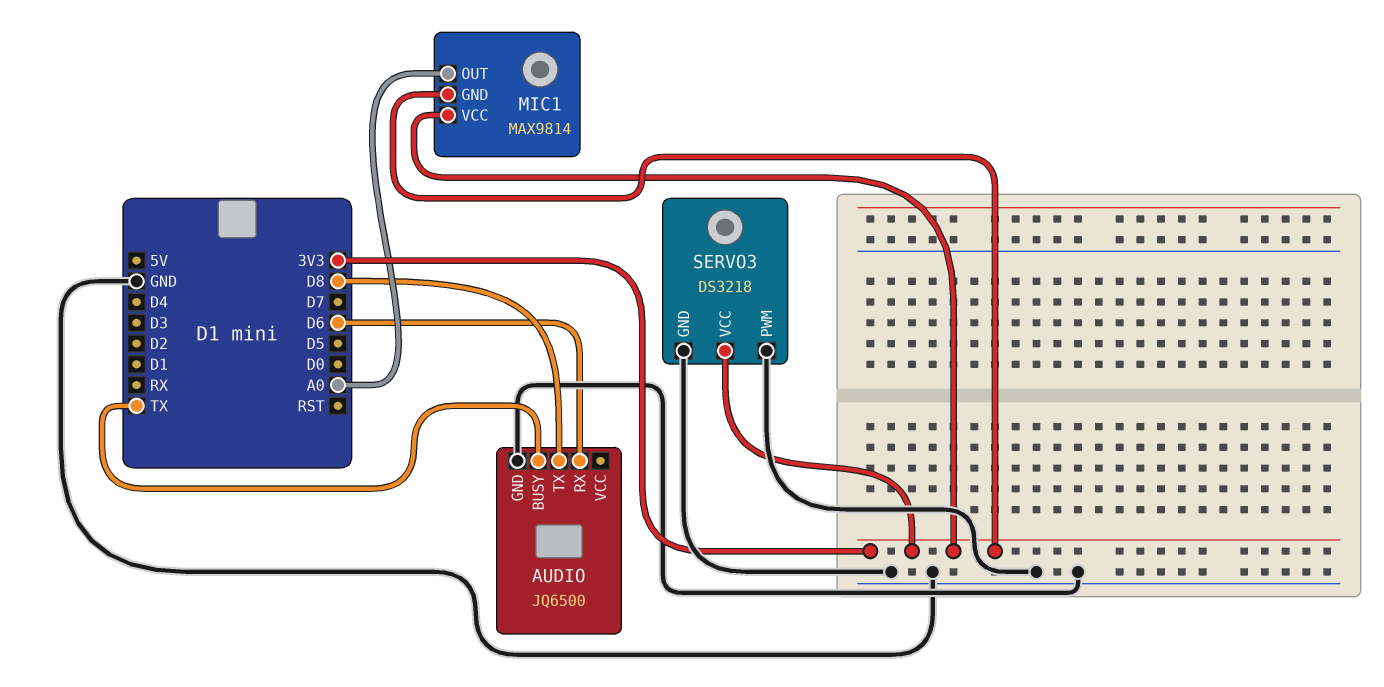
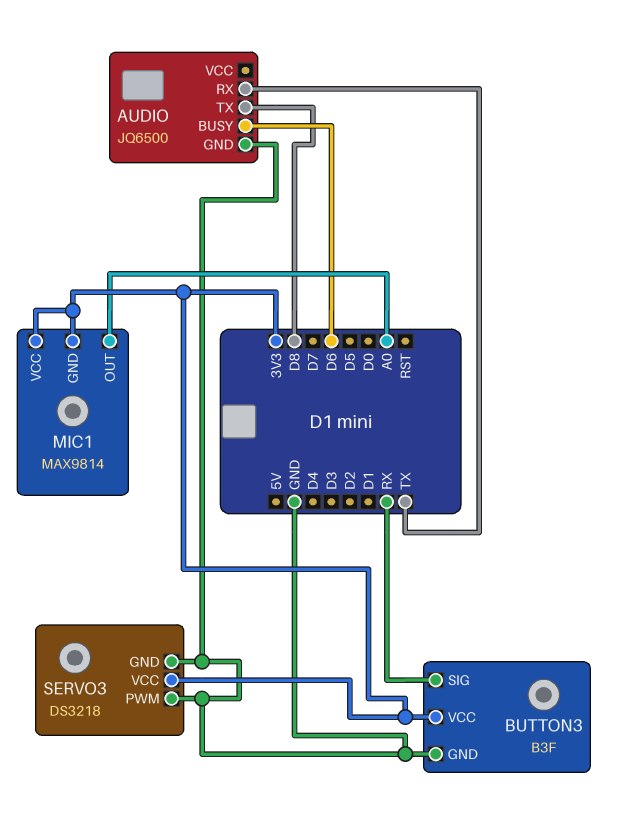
AUDIO pin BUSY: TX -> D6
AUDIO pin RX: D6 -> TX
BUTTON3: none -> B3F
BUTTON3 pin GND: none -> GND
BUTTON3 pin SIG: none -> RX
BUTTON3 pin VCC: none -> 3V3

